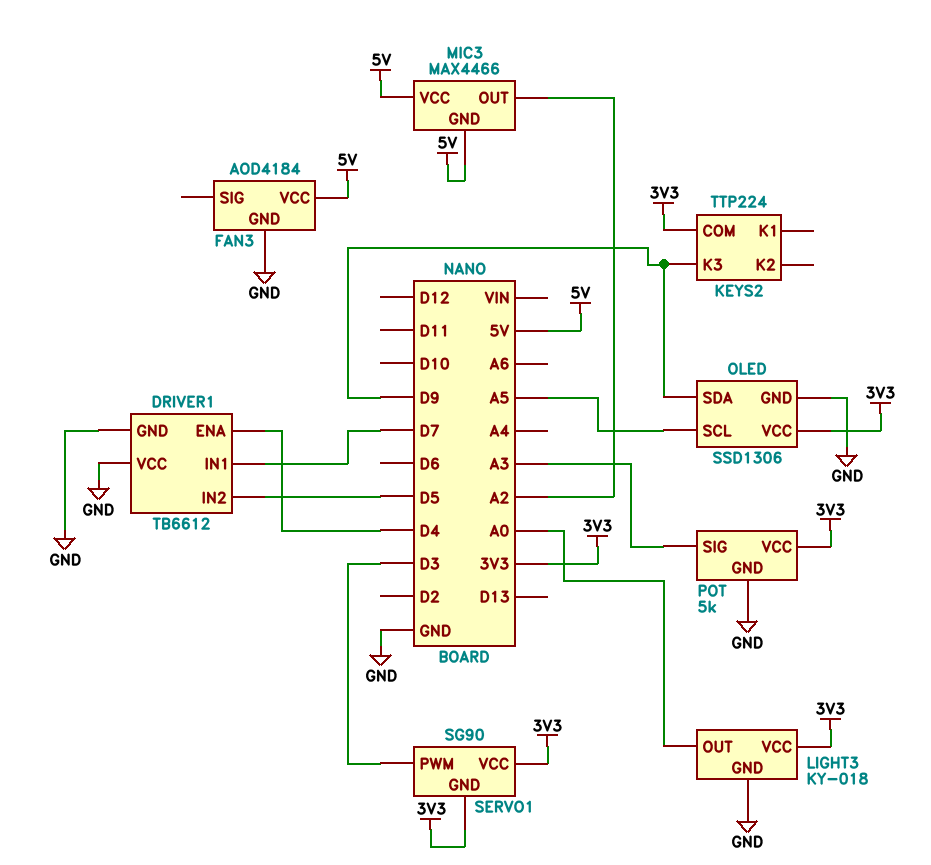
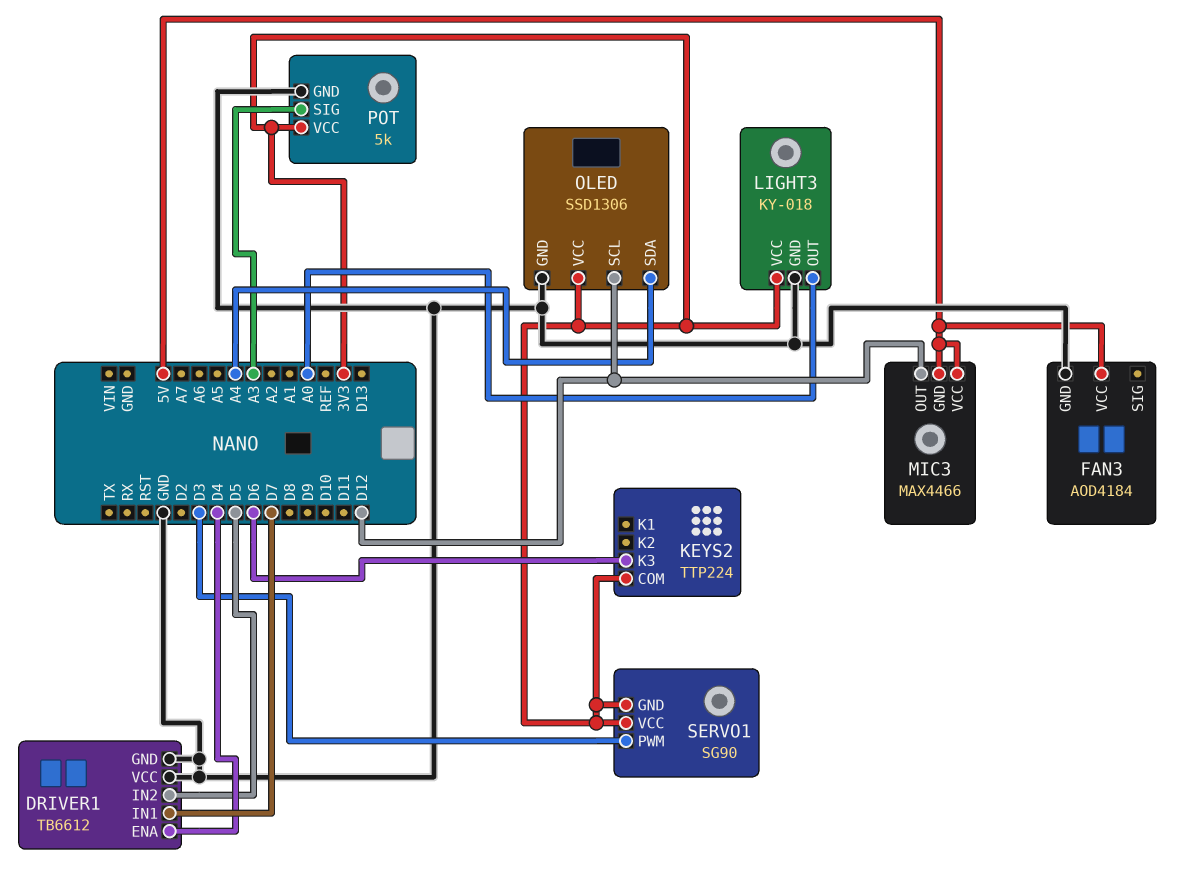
KEYS2 pin K3: D9 -> D6
MIC3 pin OUT: A2 -> D12
OLED pin SCL: A5 -> D12
OLED pin SDA: D9 -> A4

